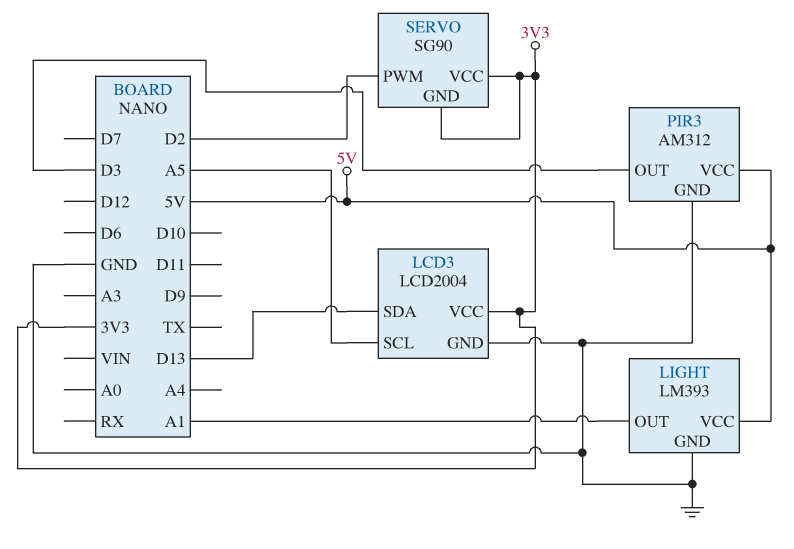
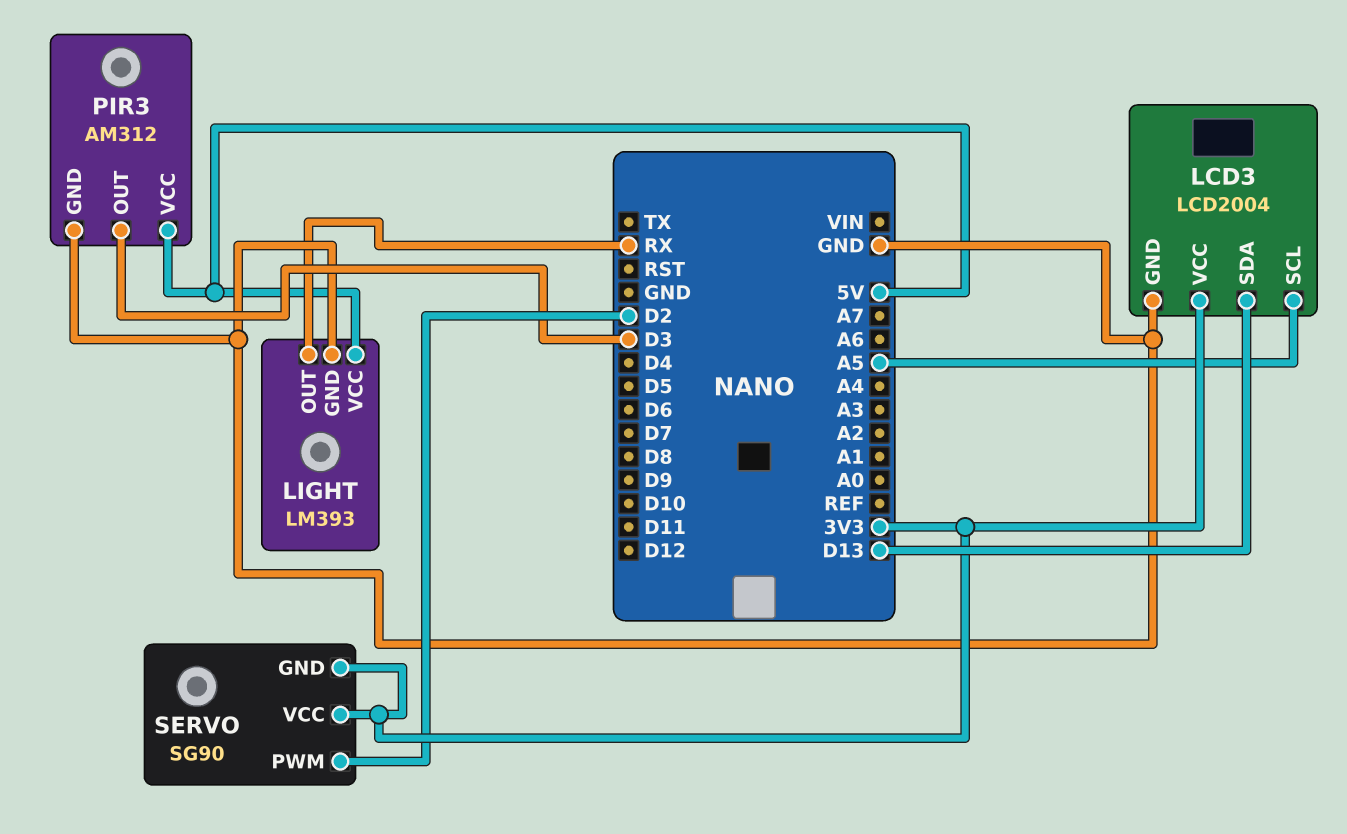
LIGHT pin OUT: A1 -> RX

